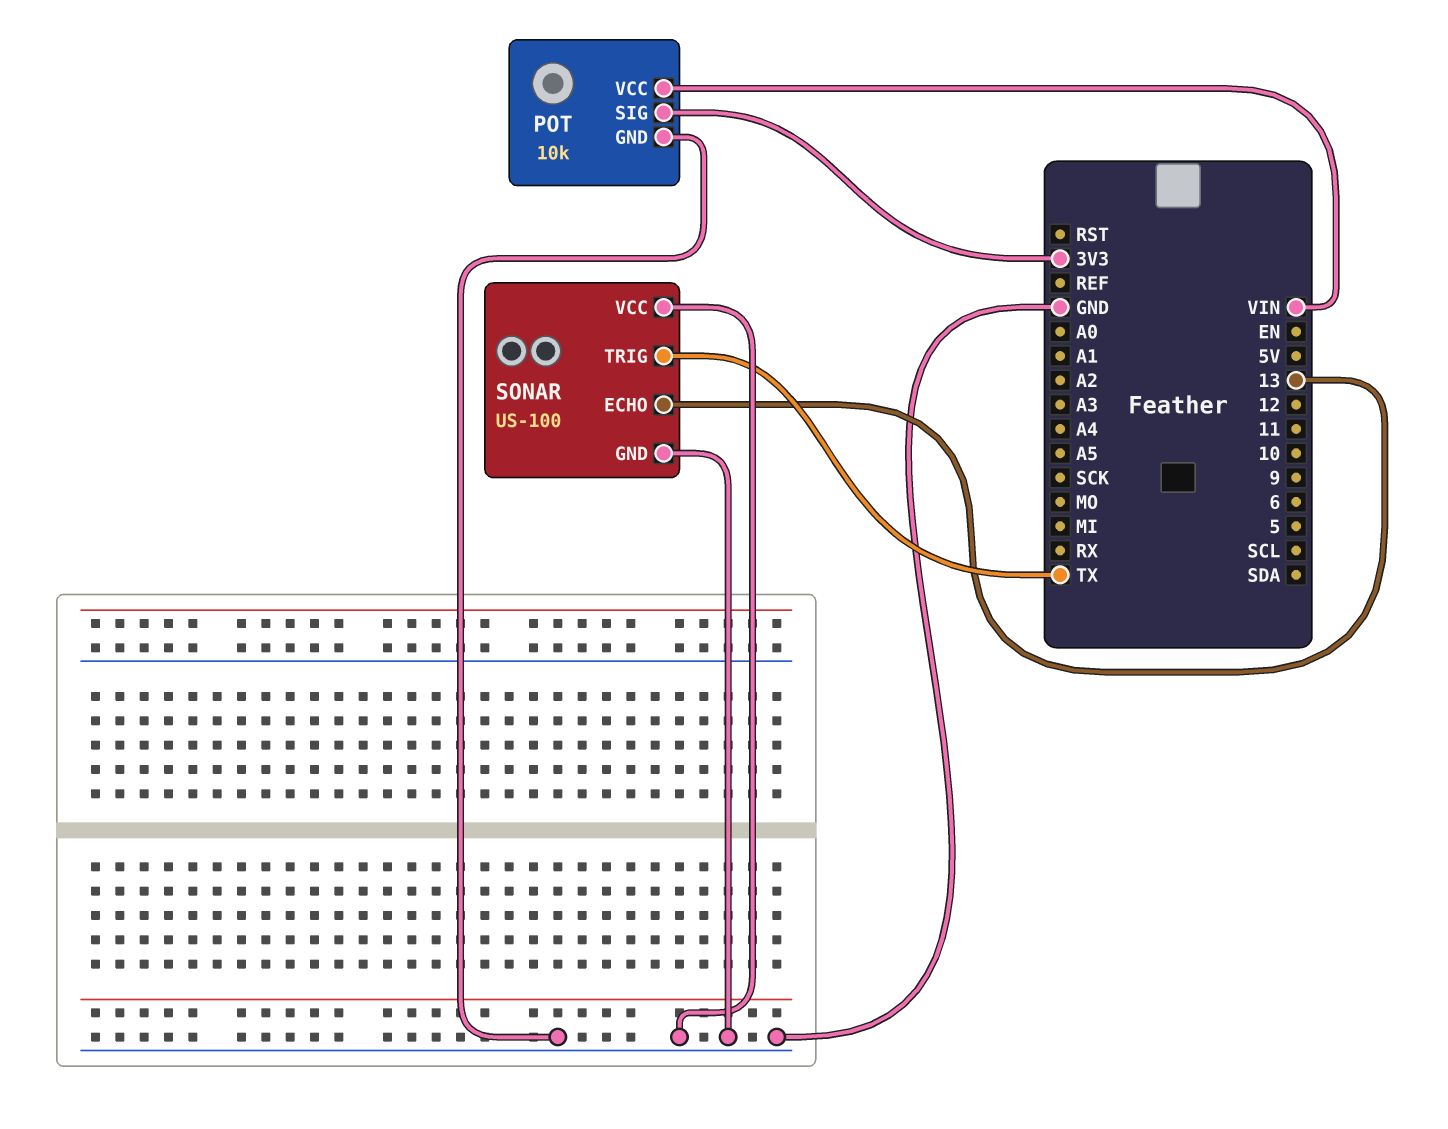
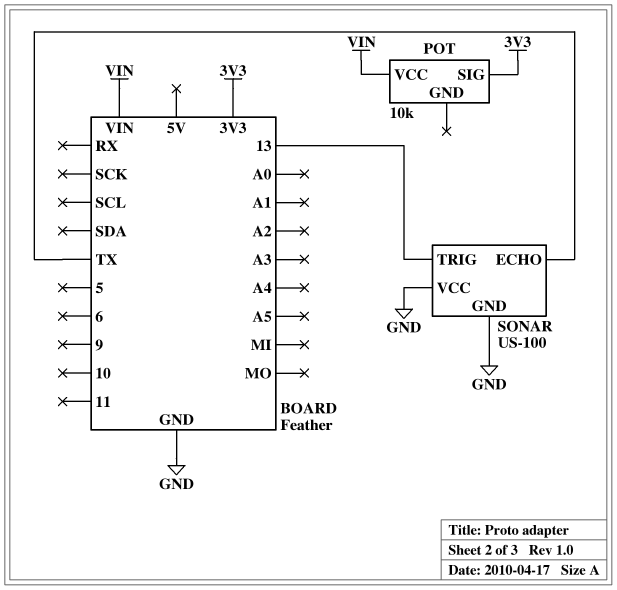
POT pin GND: GND -> none
SONAR pin ECHO: 13 -> TX
SONAR pin TRIG: TX -> 13

